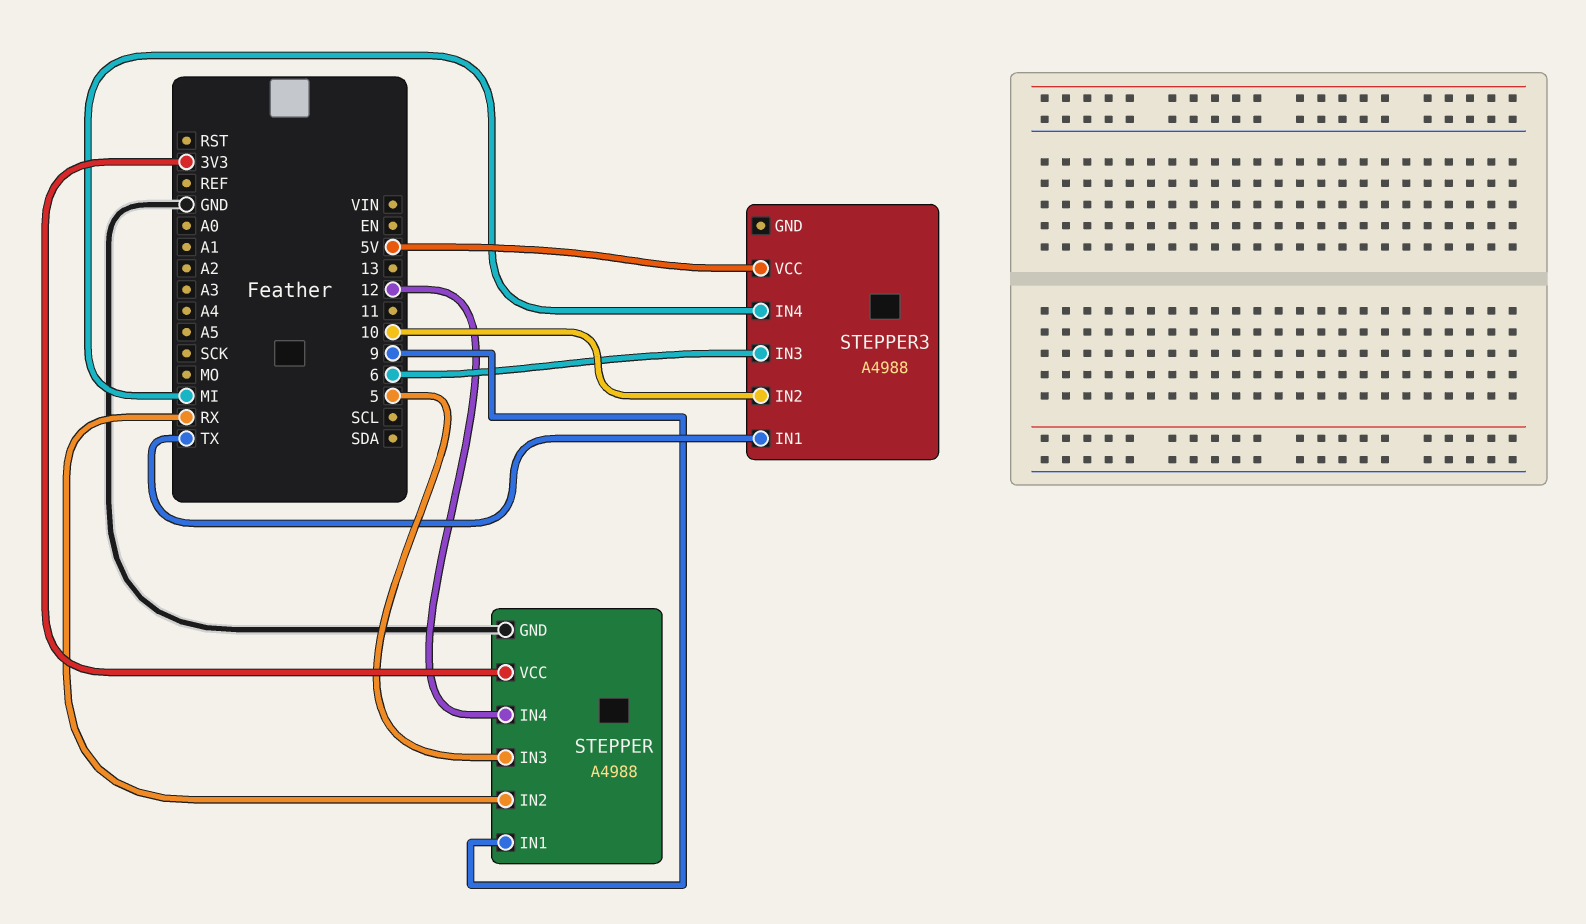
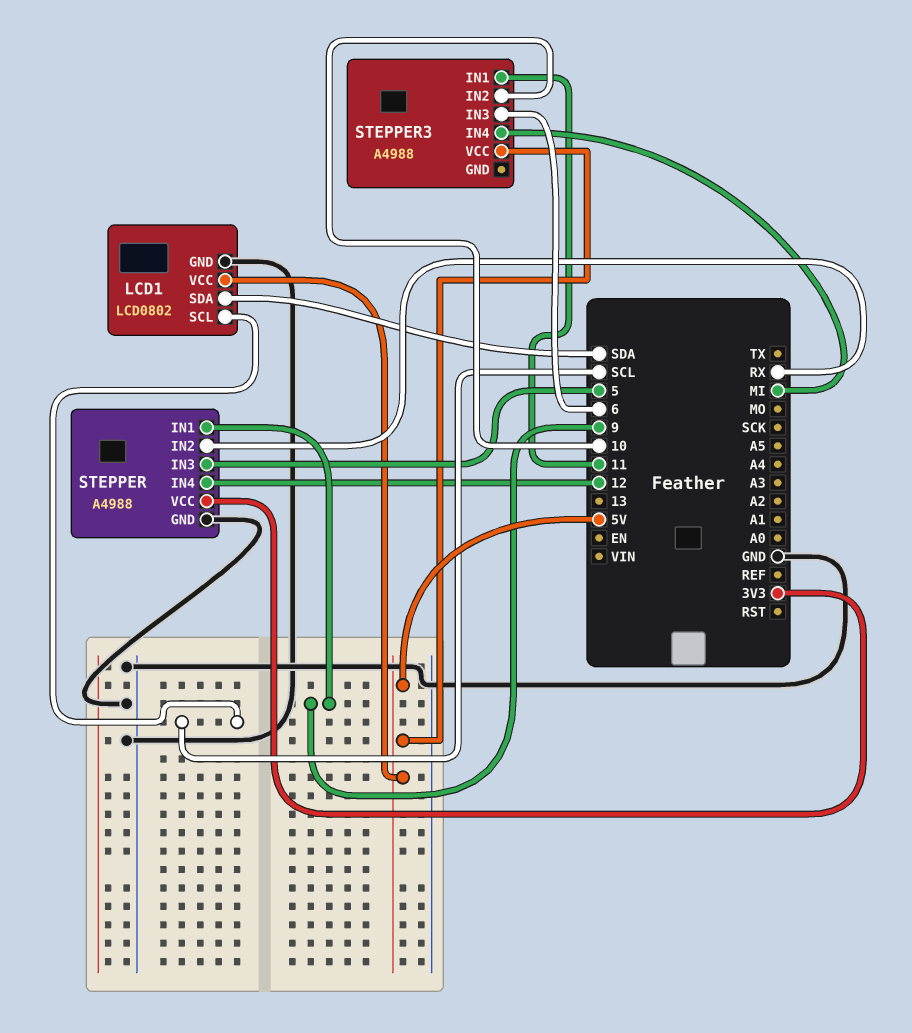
LCD1: none -> LCD0802
LCD1 pin GND: none -> GND
LCD1 pin SCL: none -> SCL
LCD1 pin SDA: none -> SDA
LCD1 pin VCC: none -> 5V
STEPPER3 pin IN1: TX -> 11

